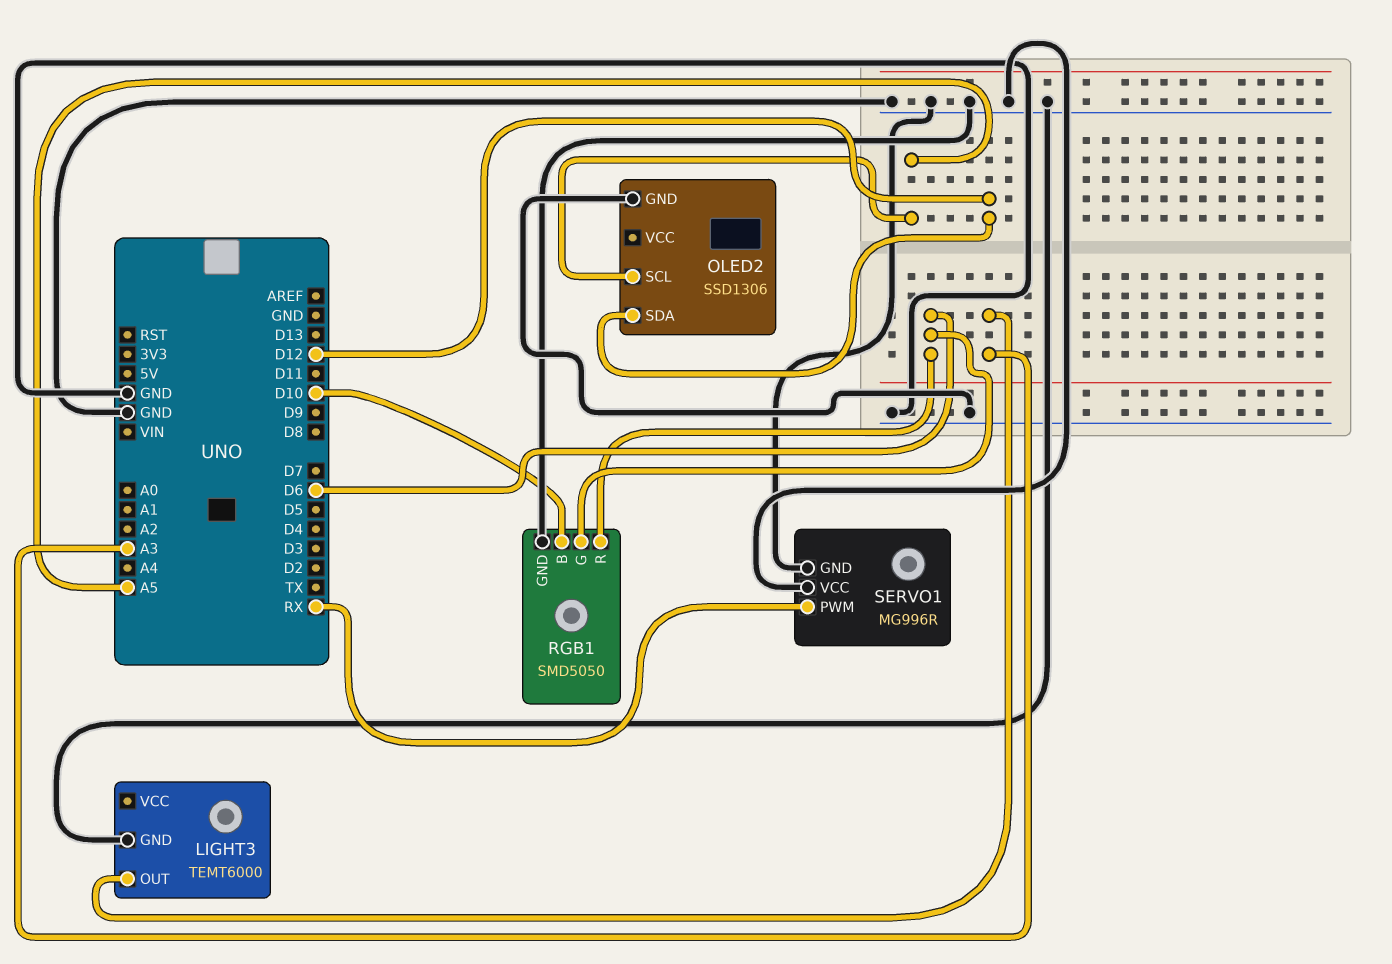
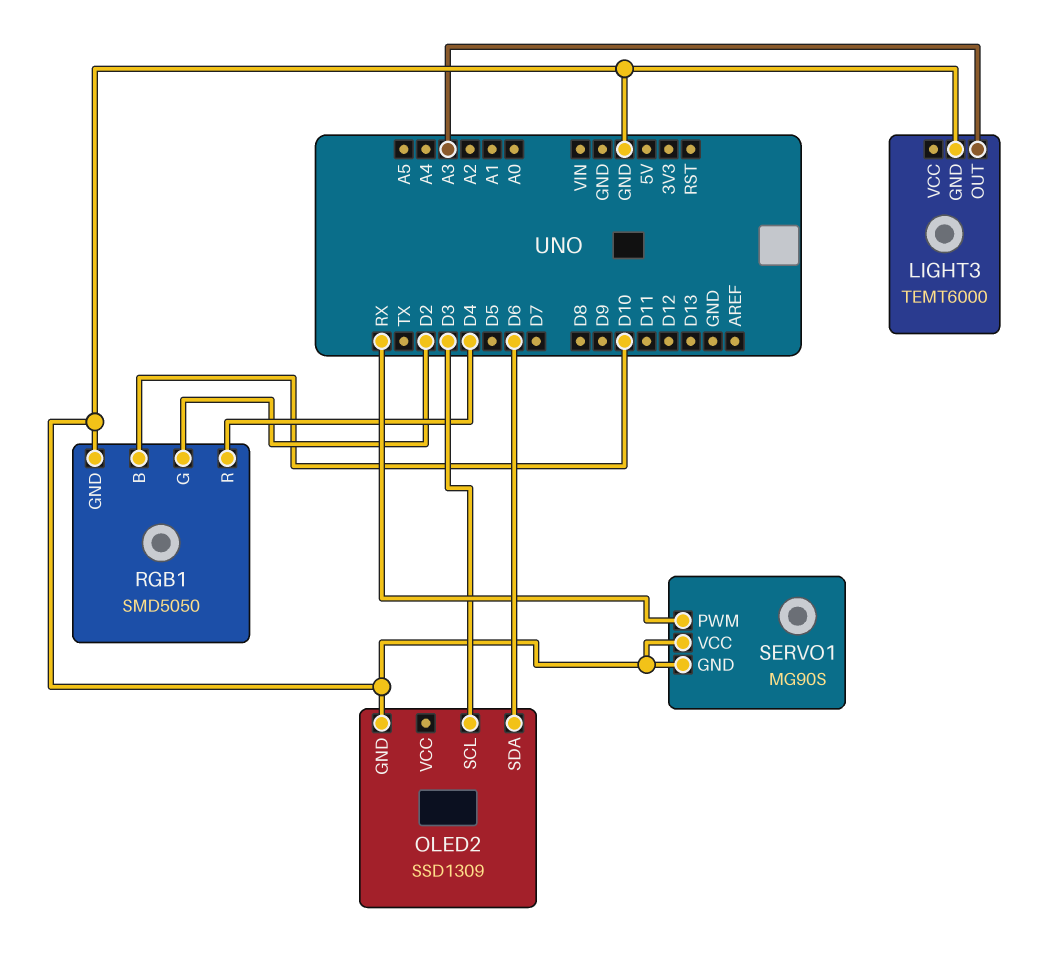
OLED2: SSD1306 -> SSD1309
OLED2 pin SCL: A5 -> D3
OLED2 pin SDA: D12 -> D6
RGB1 pin G: D6 -> D2
RGB1 pin R: D6 -> D4
SERVO1: MG996R -> MG90S

